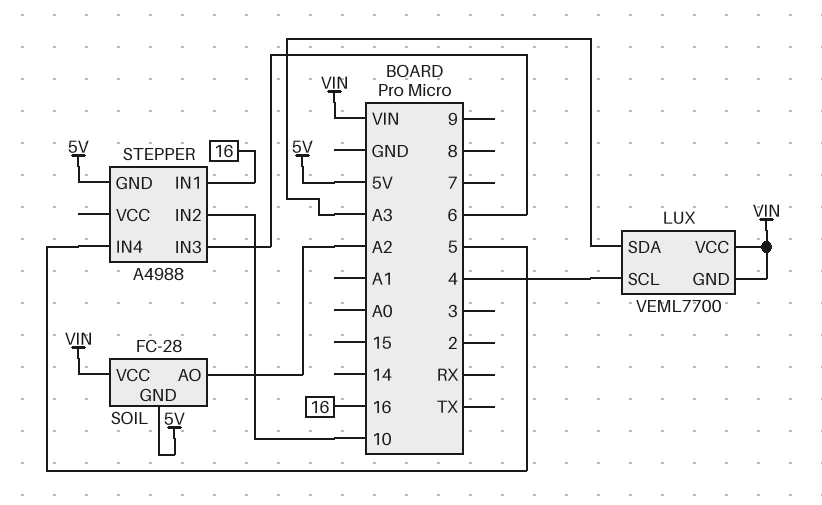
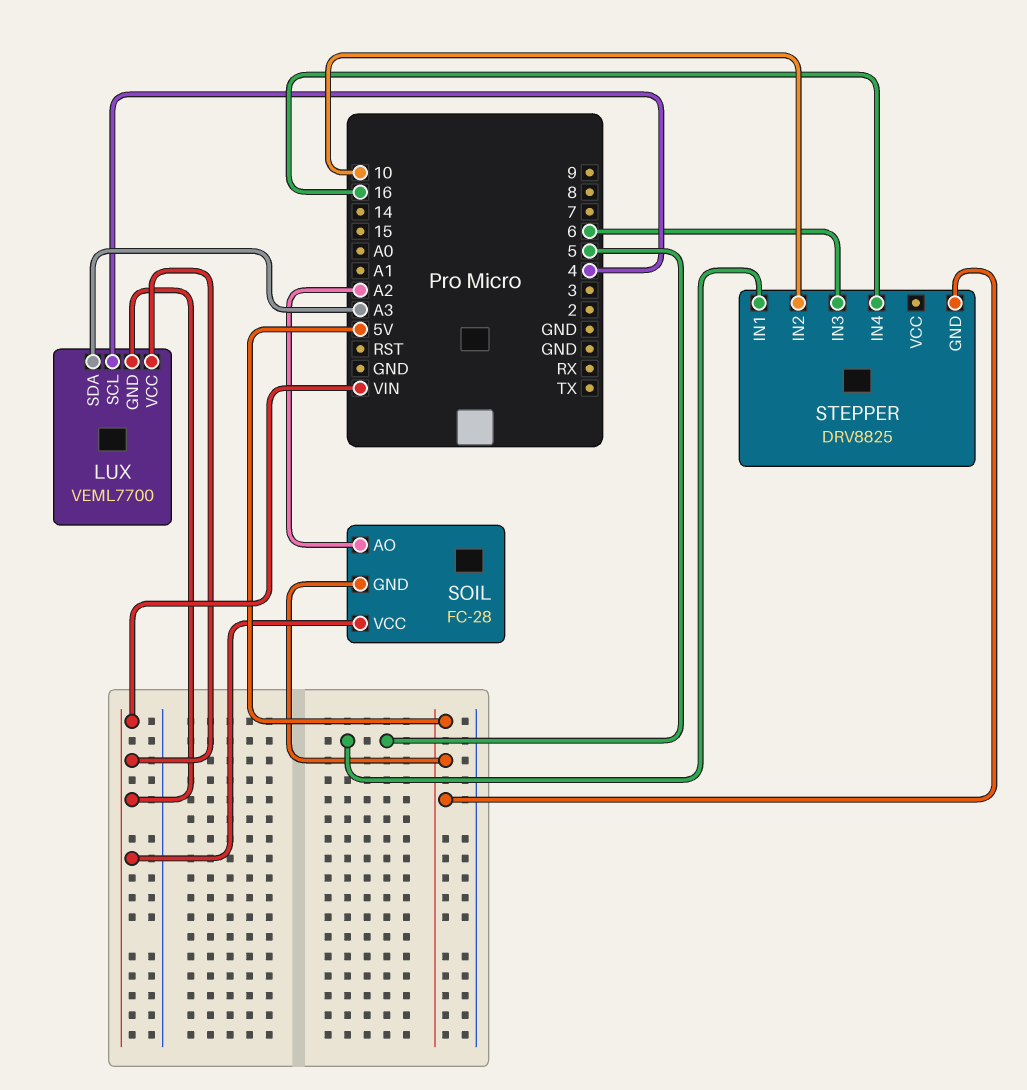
STEPPER: A4988 -> DRV8825
STEPPER pin IN1: 16 -> 5
STEPPER pin IN4: 5 -> 16

